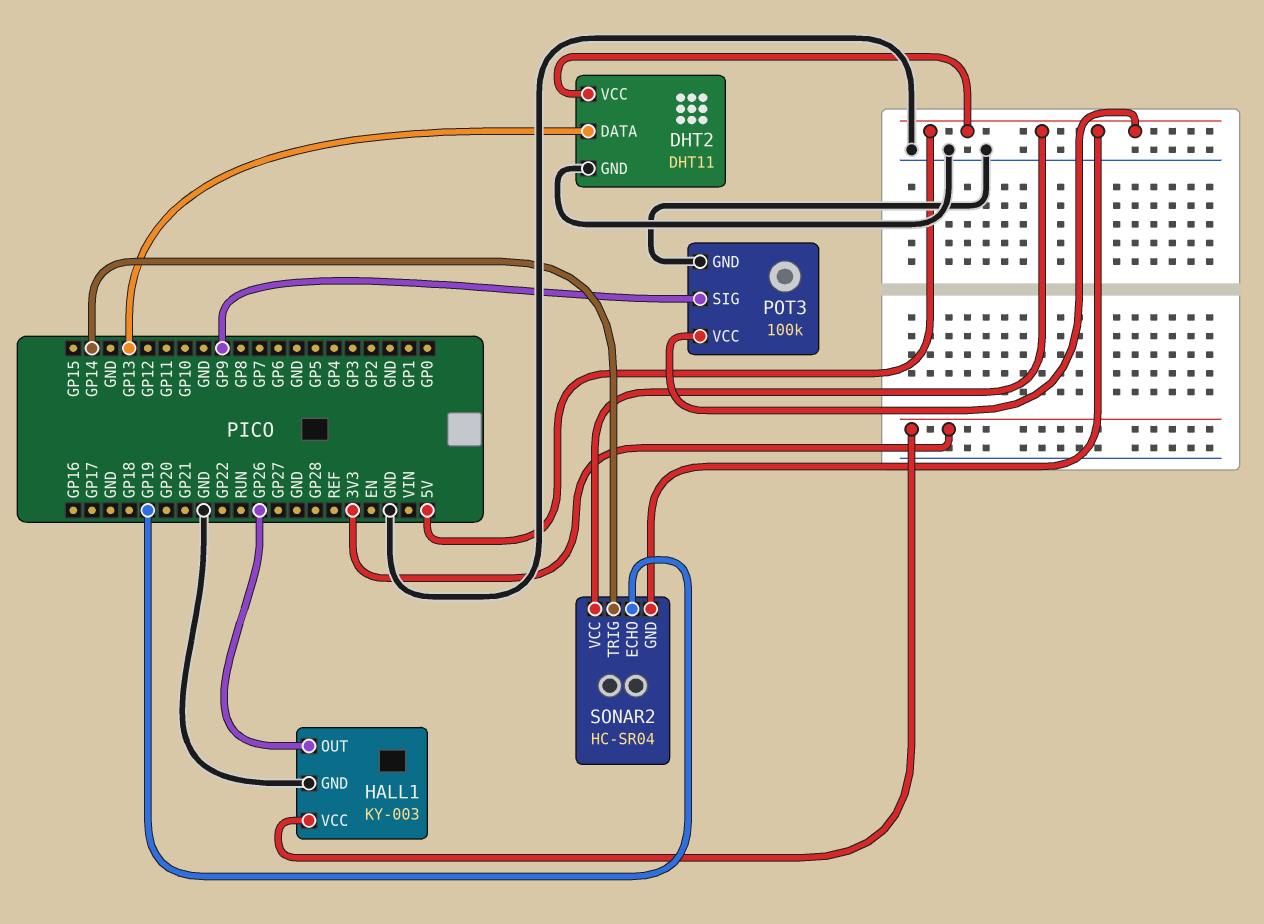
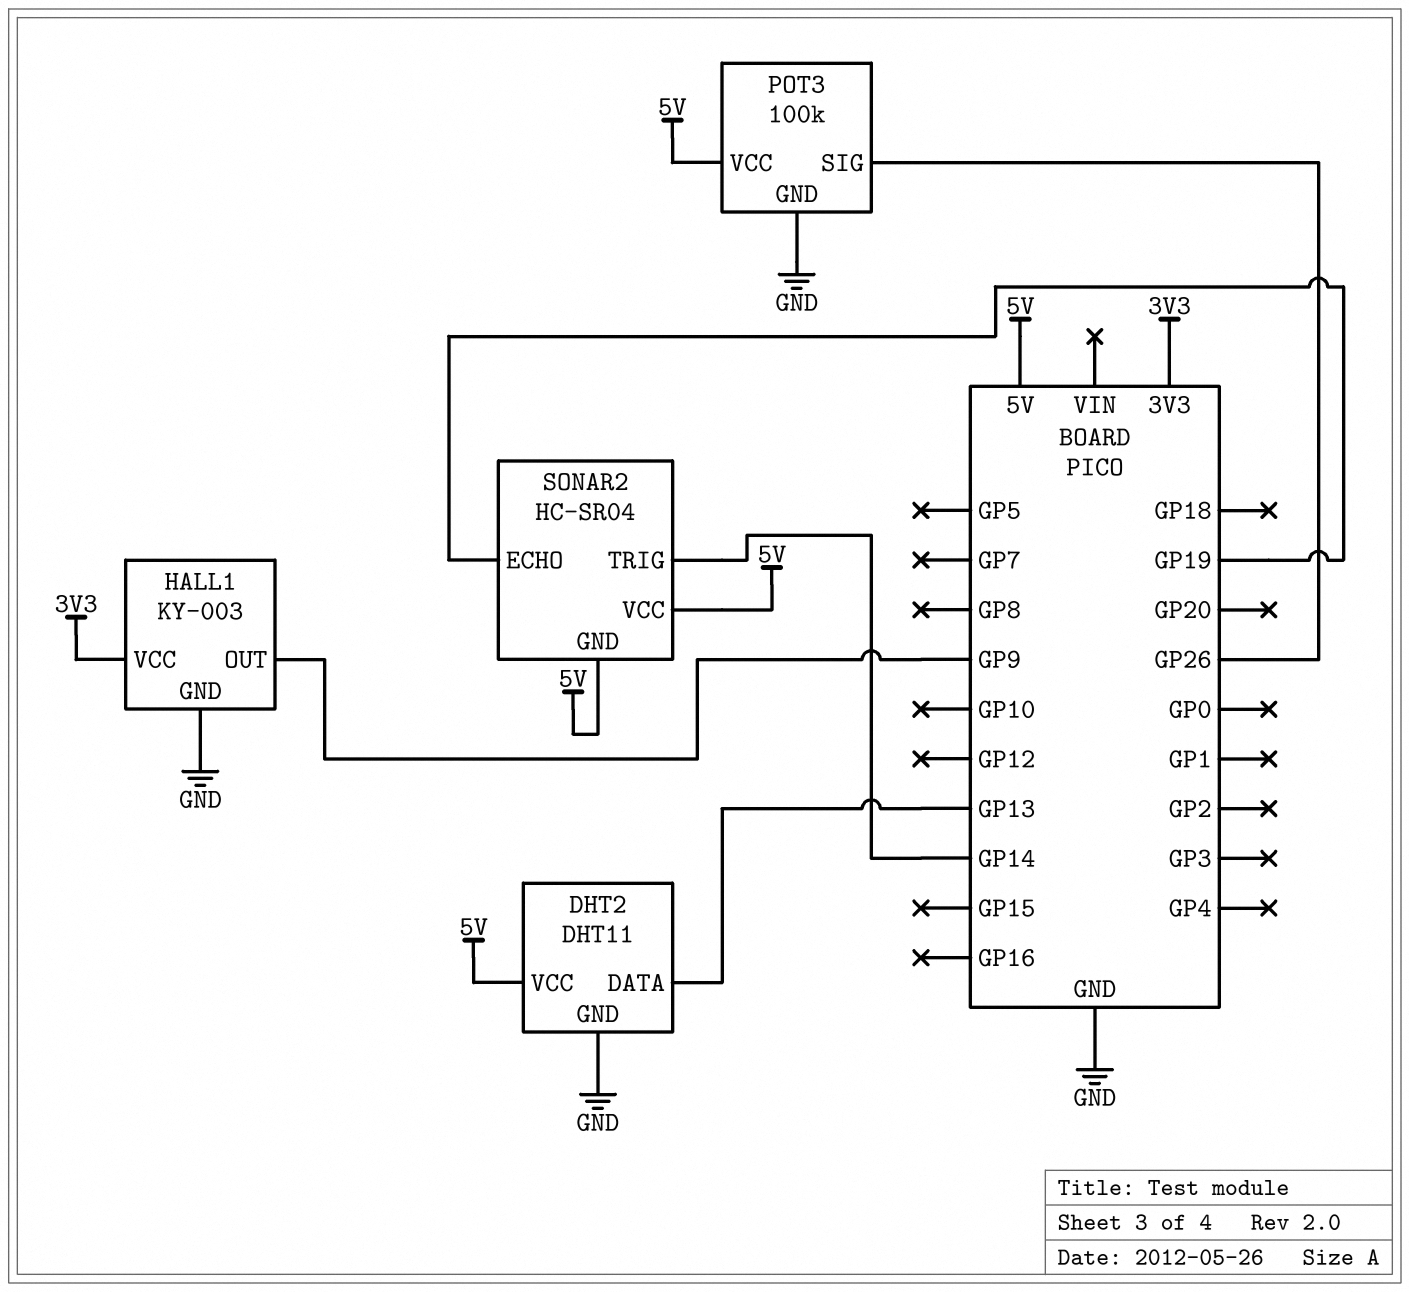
HALL1 pin OUT: GP26 -> GP9
POT3 pin SIG: GP9 -> GP26

